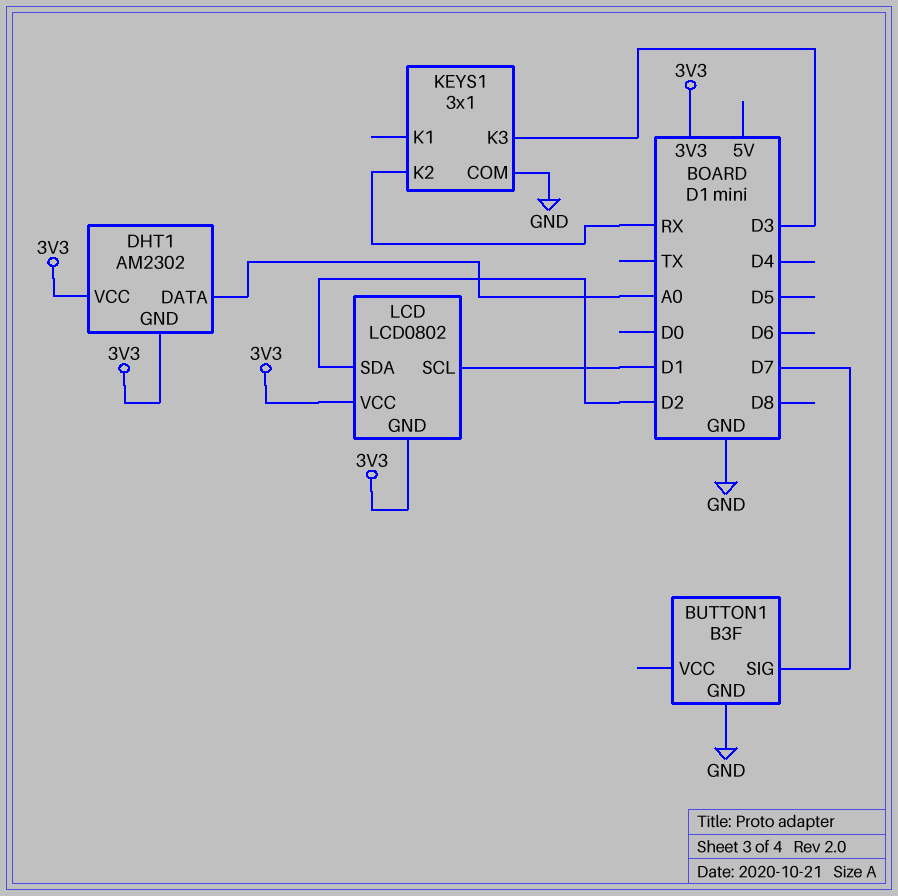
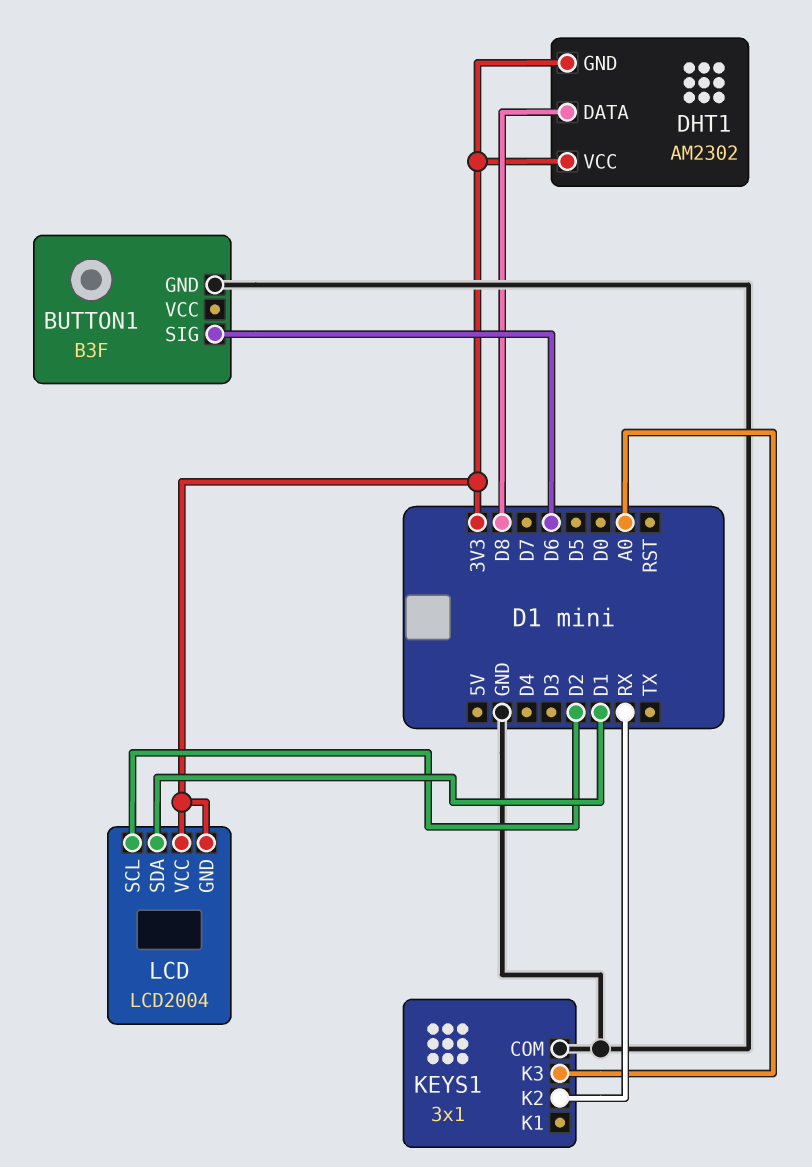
BUTTON1 pin SIG: D7 -> D6
DHT1 pin DATA: A0 -> D8
KEYS1 pin K3: D3 -> A0
LCD: LCD0802 -> LCD2004
LCD pin SCL: D1 -> D2
LCD pin SDA: D2 -> D1

